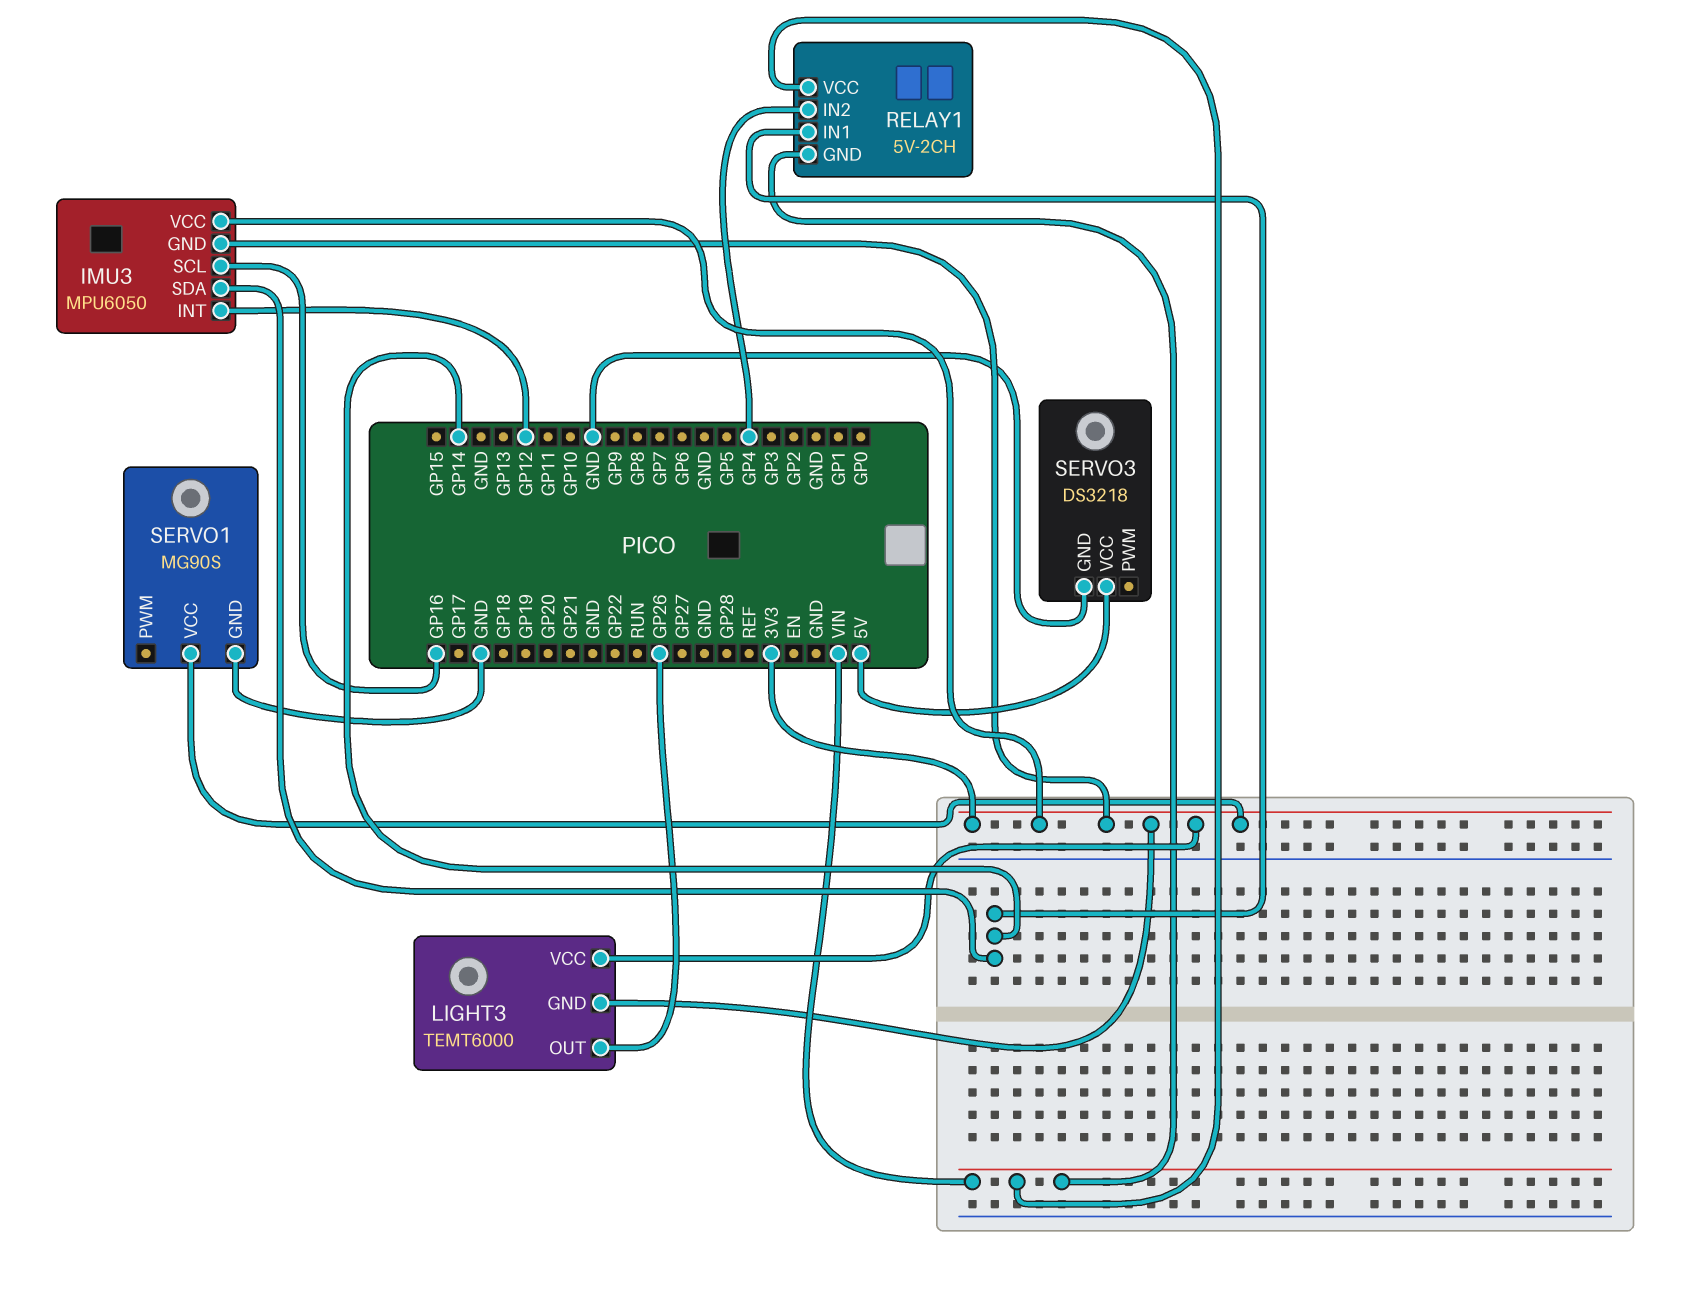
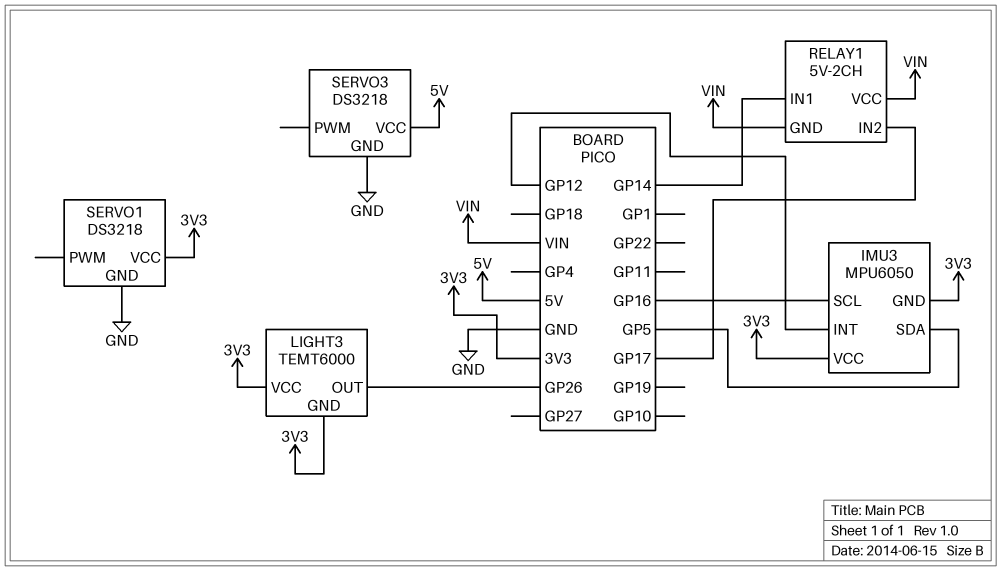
IMU3 pin SDA: GP14 -> GP5
RELAY1 pin IN2: GP4 -> GP17
SERVO1: MG90S -> DS3218

